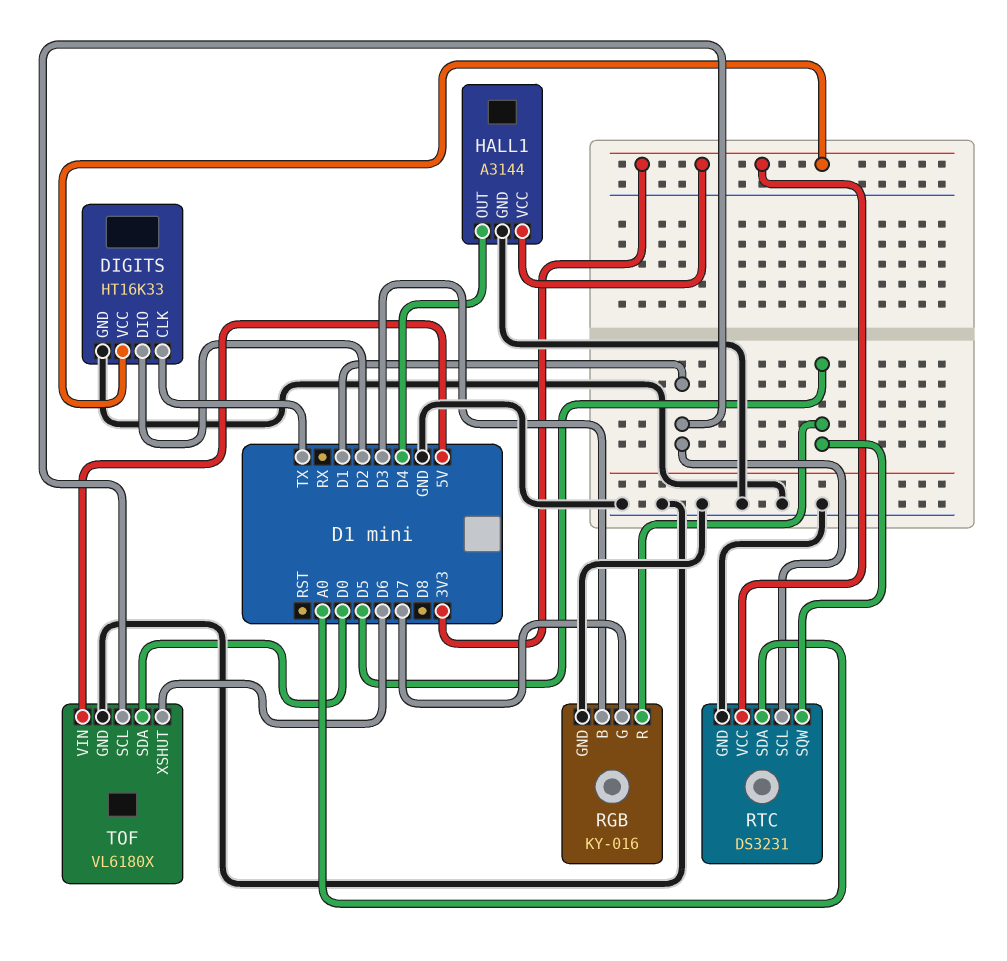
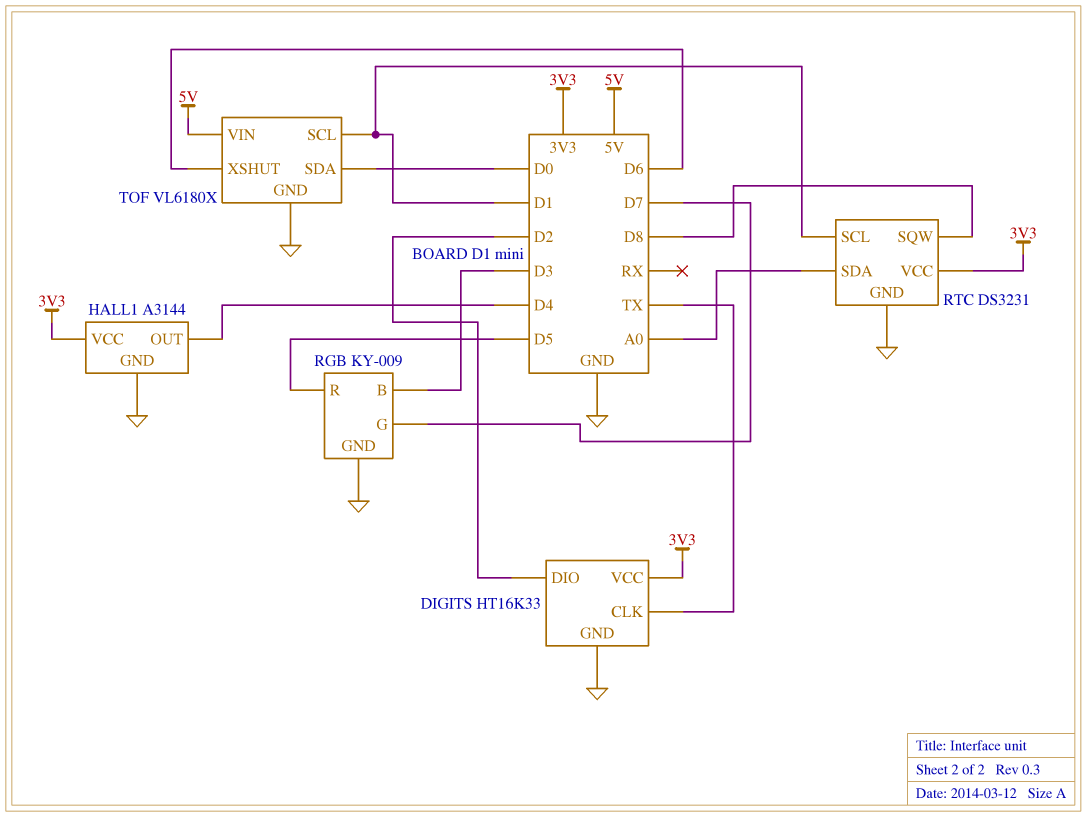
RGB: KY-016 -> KY-009
RTC pin SQW: D5 -> D8

